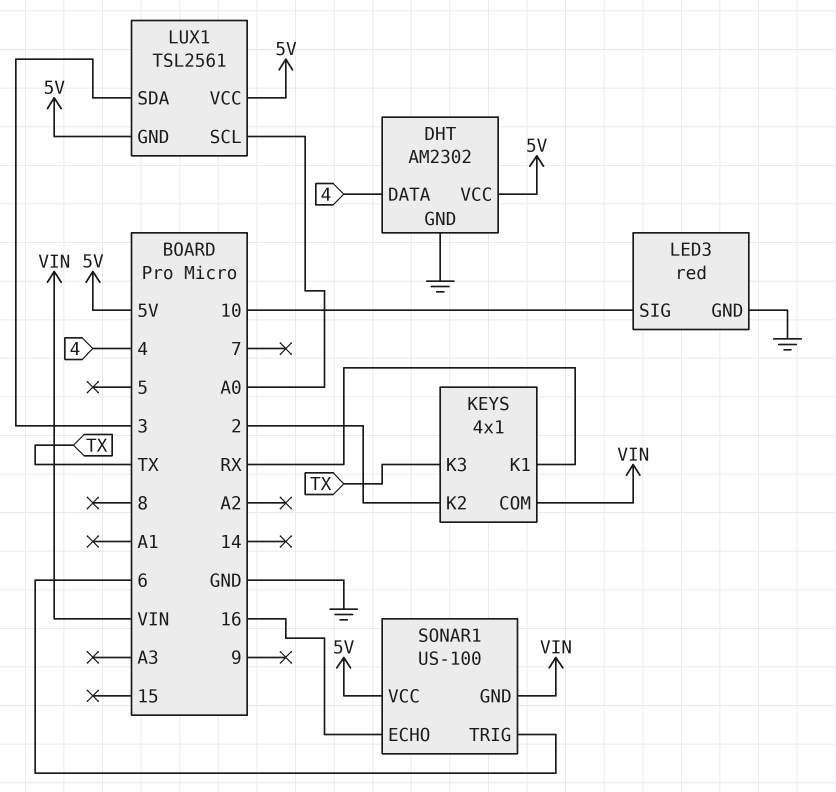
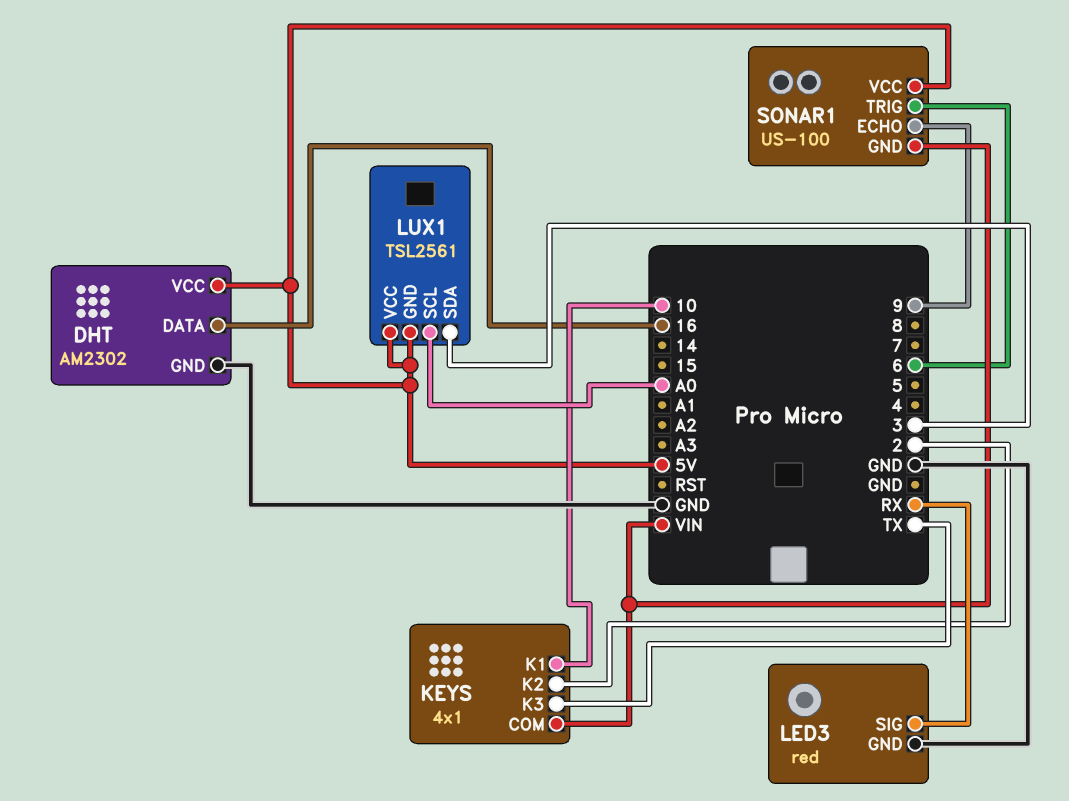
DHT pin DATA: 4 -> 16
KEYS pin K1: RX -> 10
LED3 pin SIG: 10 -> RX
SONAR1 pin ECHO: 16 -> 9

